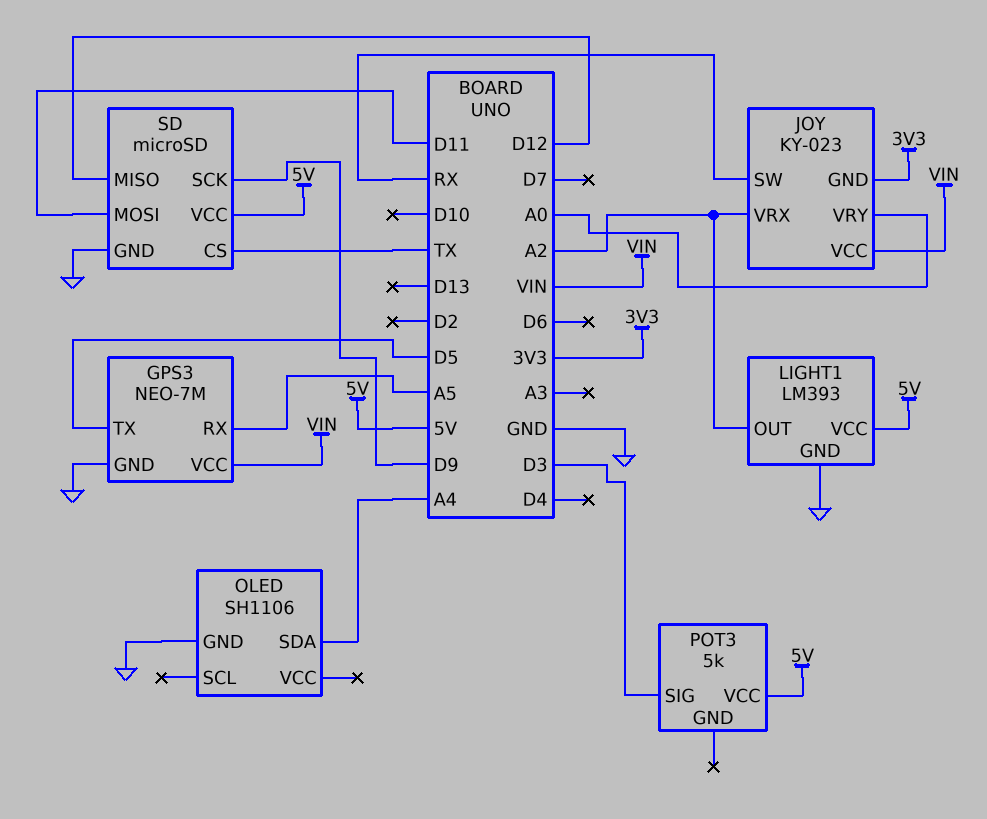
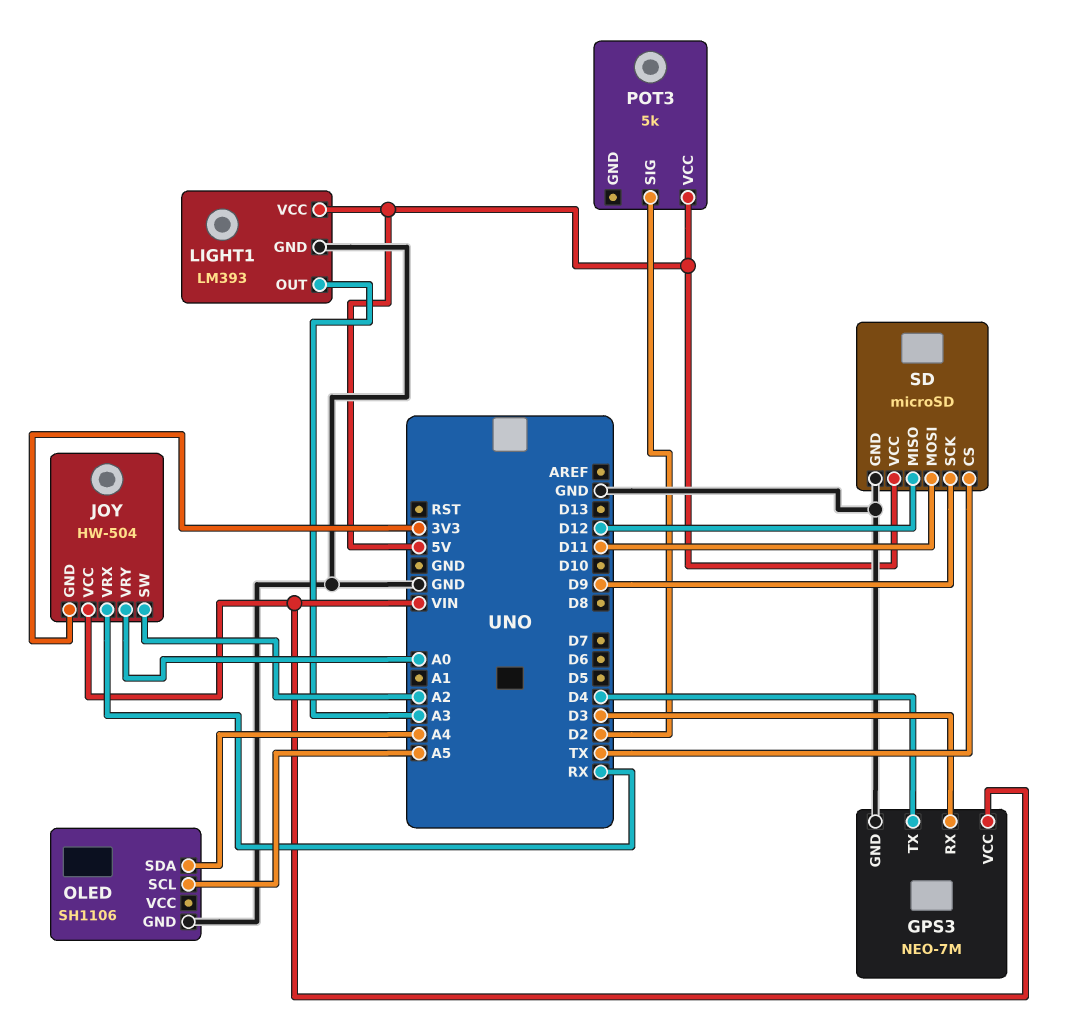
GPS3 pin RX: A5 -> D3
GPS3 pin TX: D5 -> D4
JOY: KY-023 -> HW-504
JOY pin SW: RX -> A2
JOY pin VRX: A2 -> RX
LIGHT1 pin OUT: A2 -> A3
OLED pin SCL: none -> A5
POT3 pin SIG: D3 -> D2

